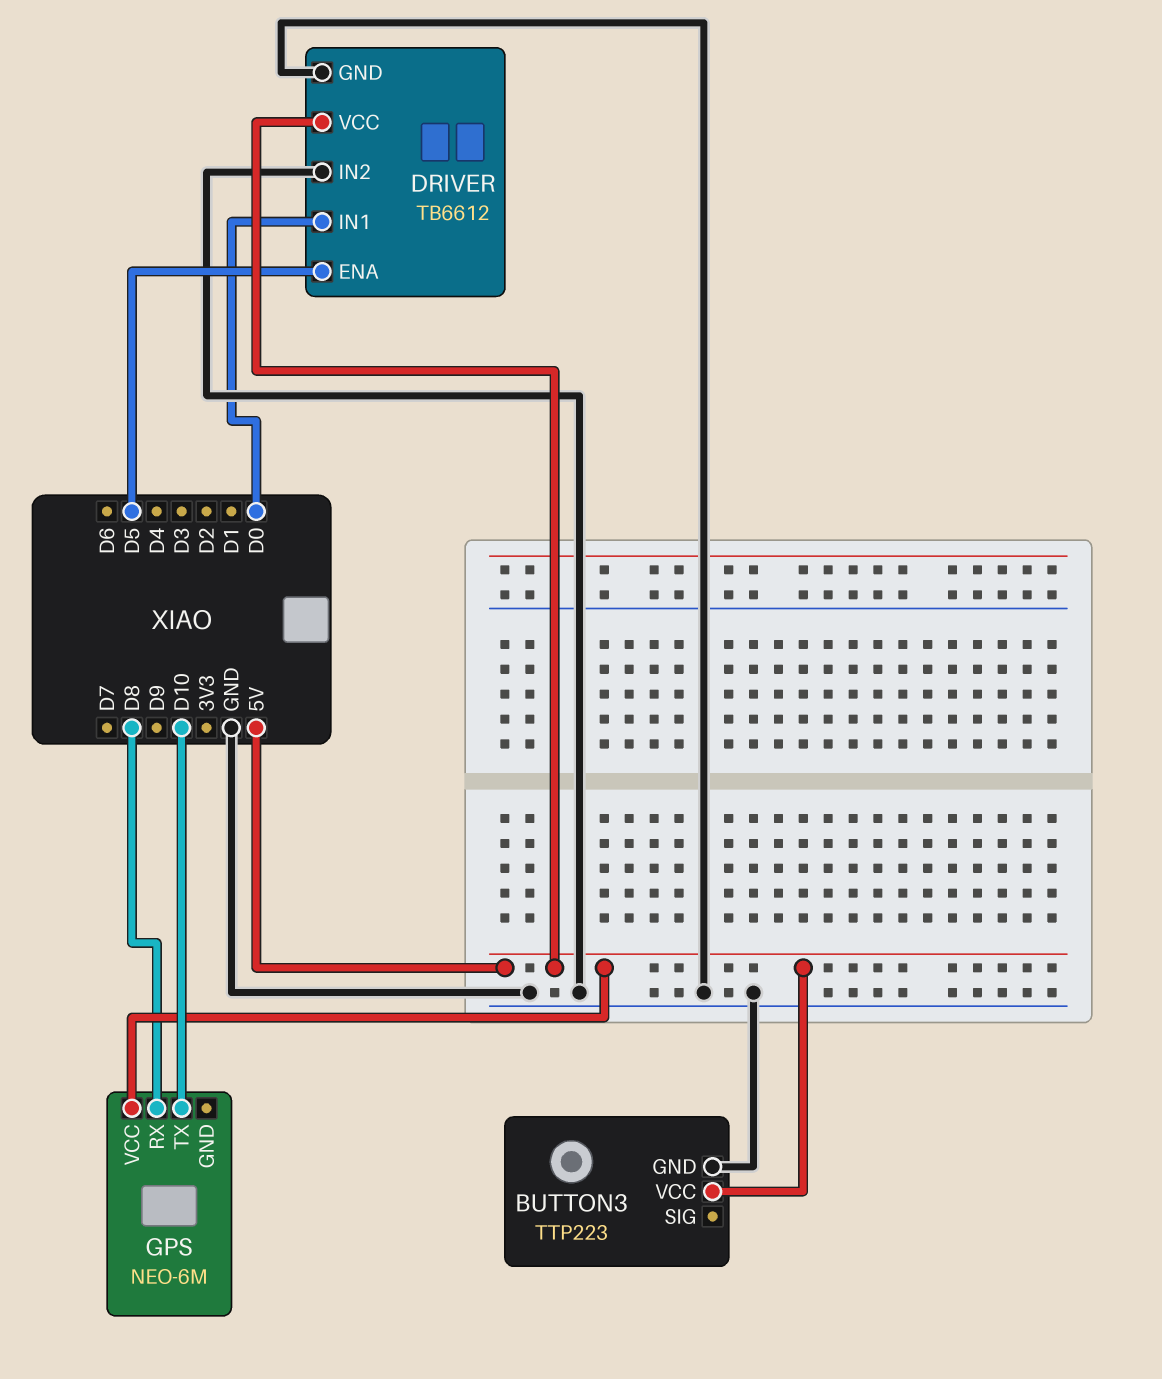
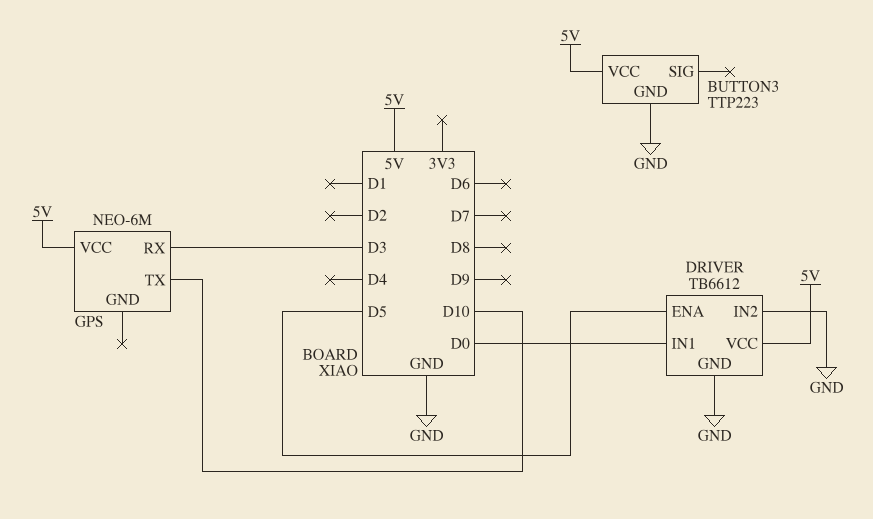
GPS pin RX: D8 -> D3

